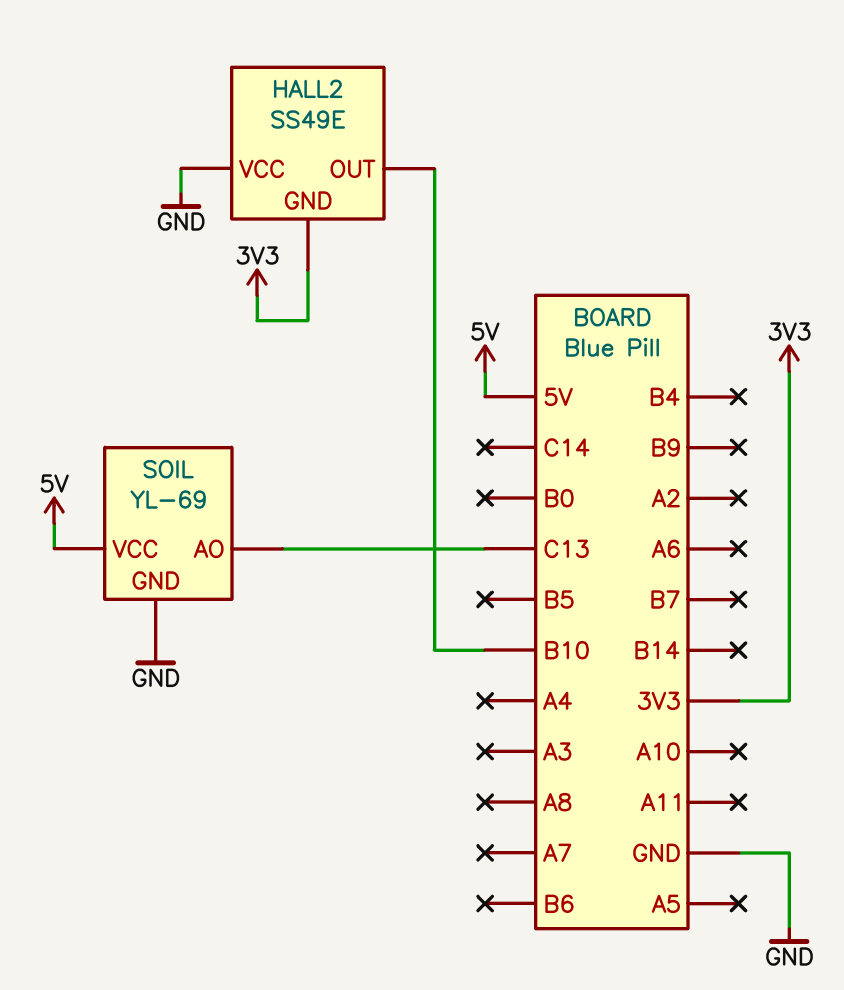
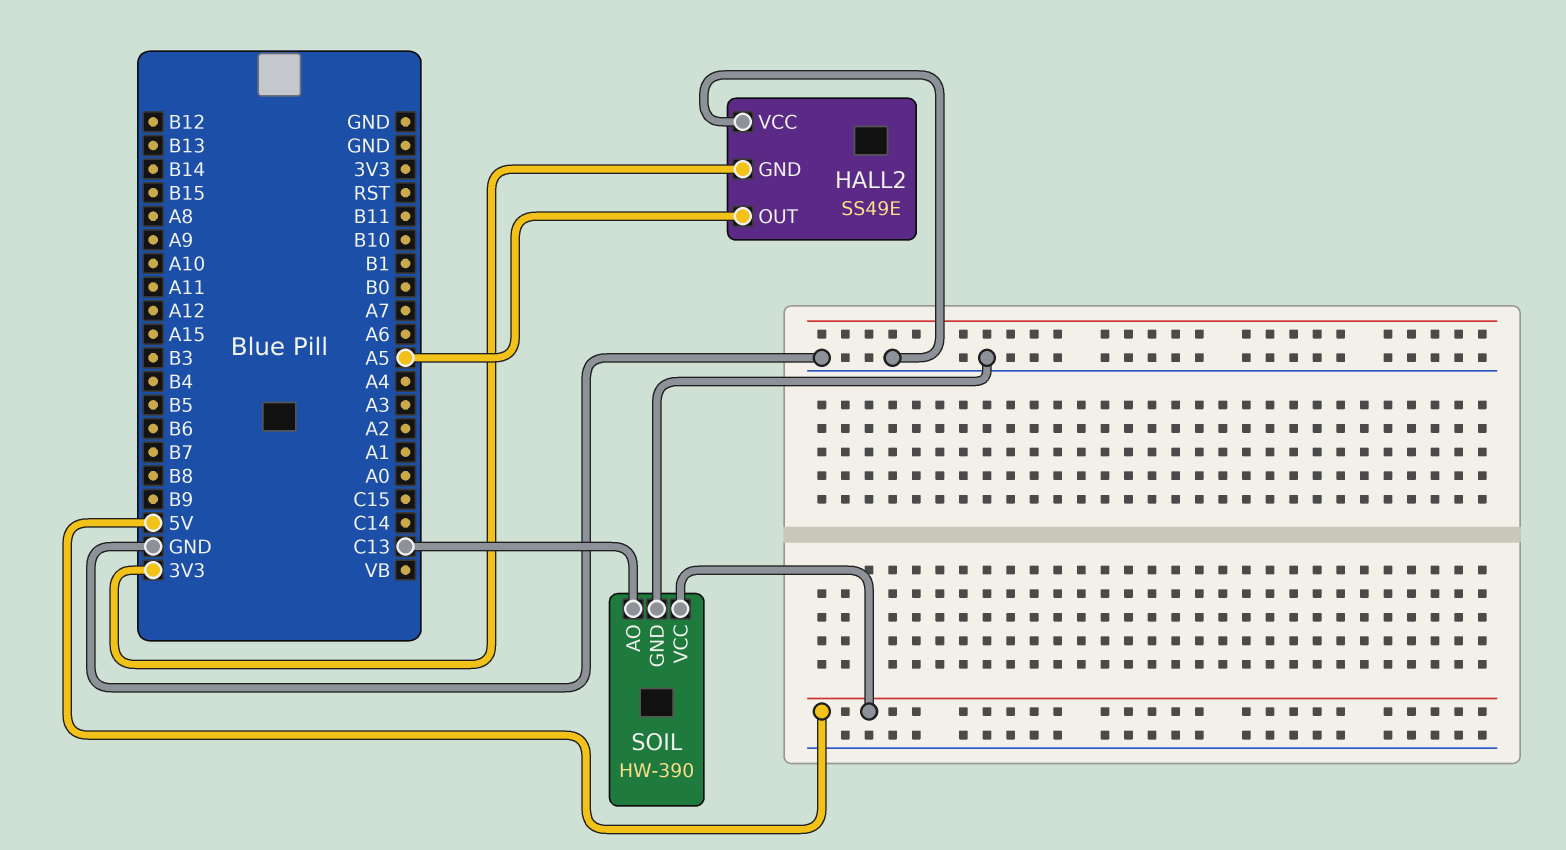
HALL2 pin OUT: B10 -> A5
SOIL: YL-69 -> HW-390

